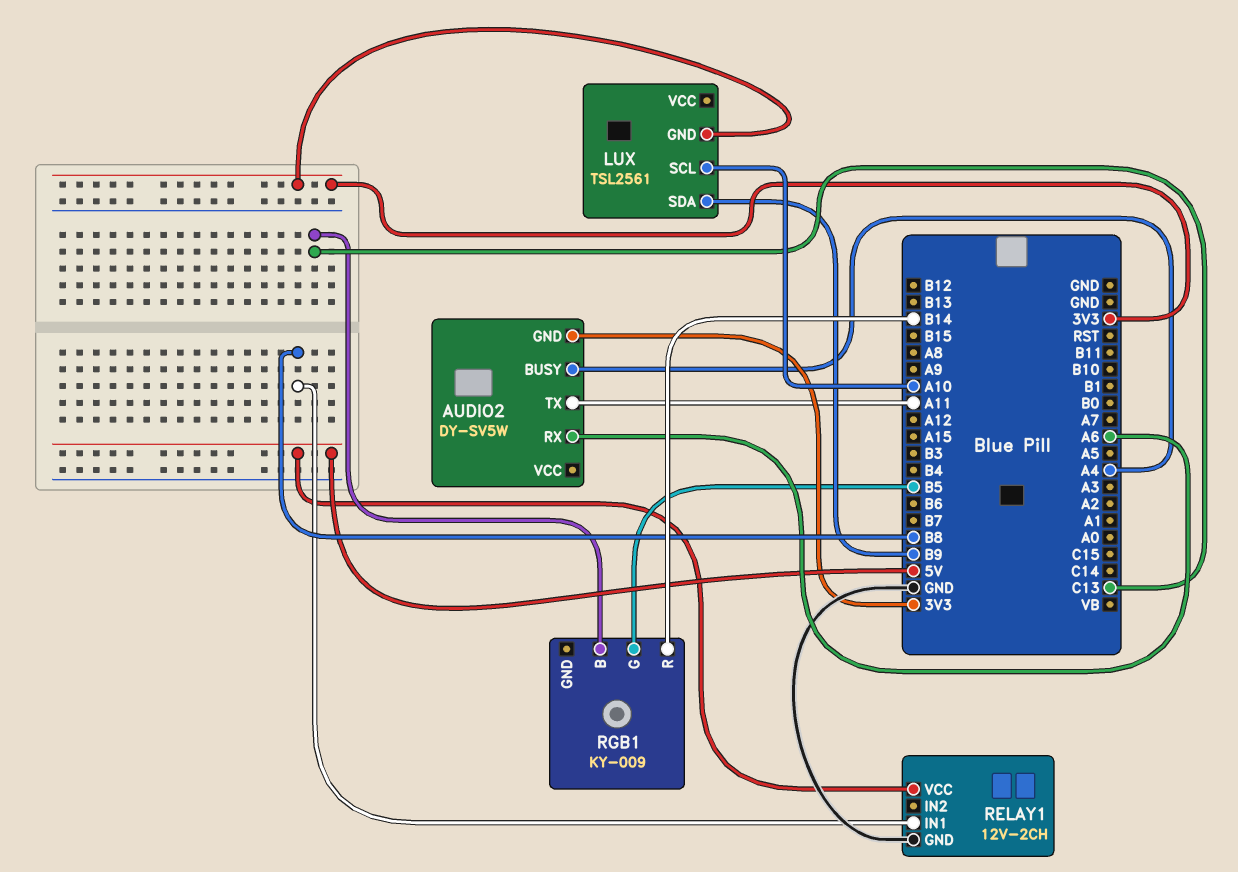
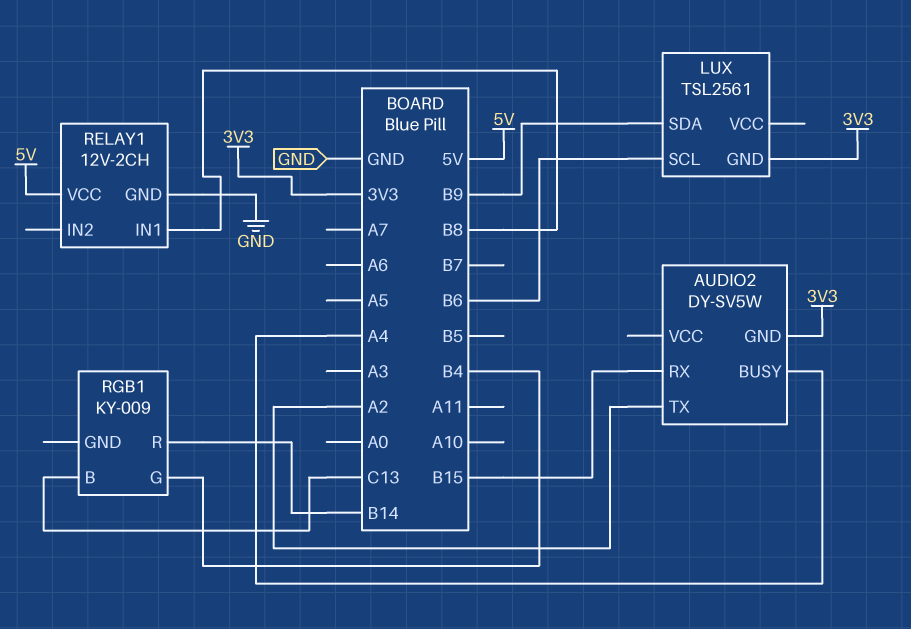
AUDIO2 pin RX: A6 -> B15
AUDIO2 pin TX: A11 -> A2
LUX pin SCL: A10 -> B6
RGB1 pin G: B5 -> B4

